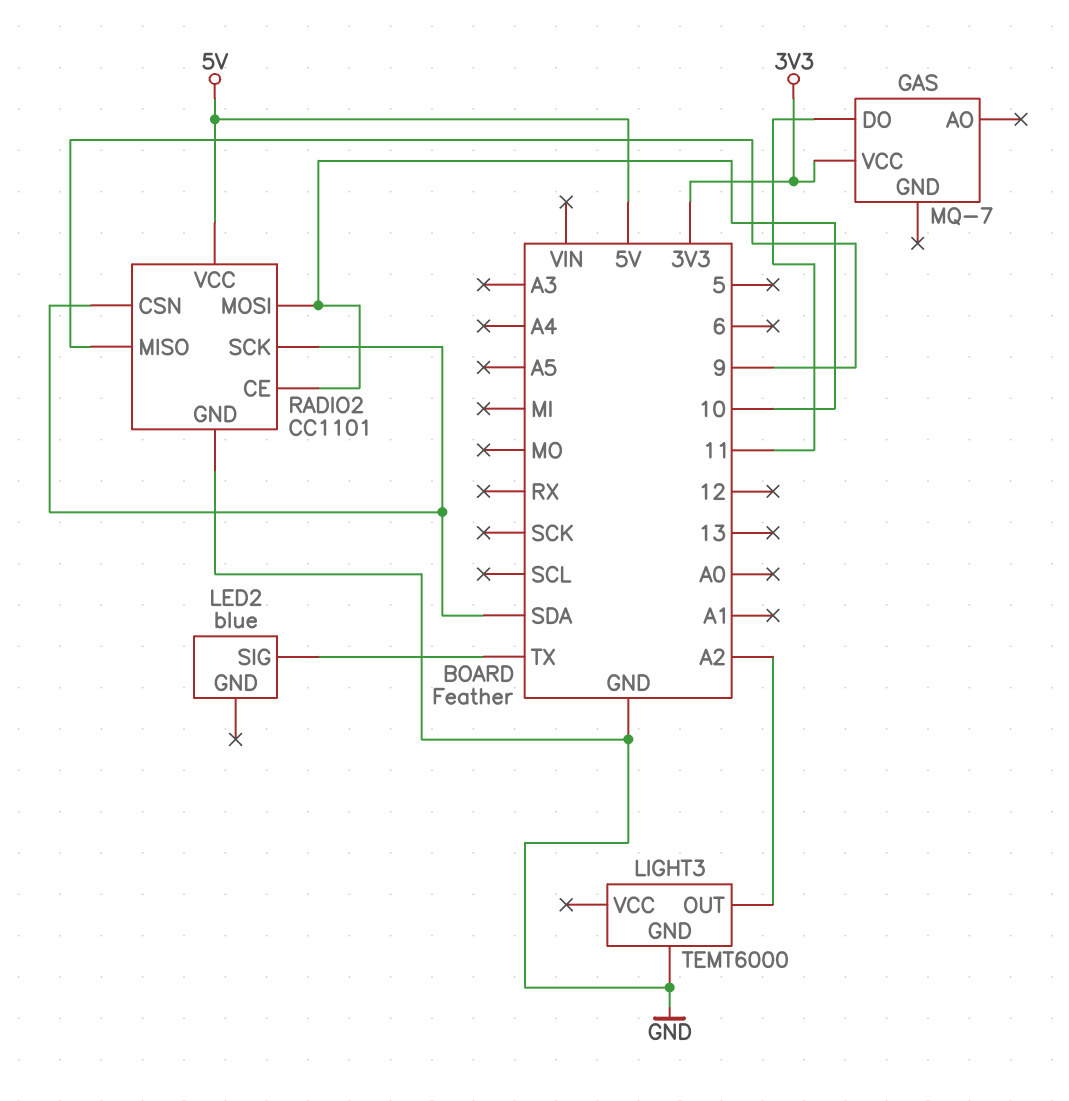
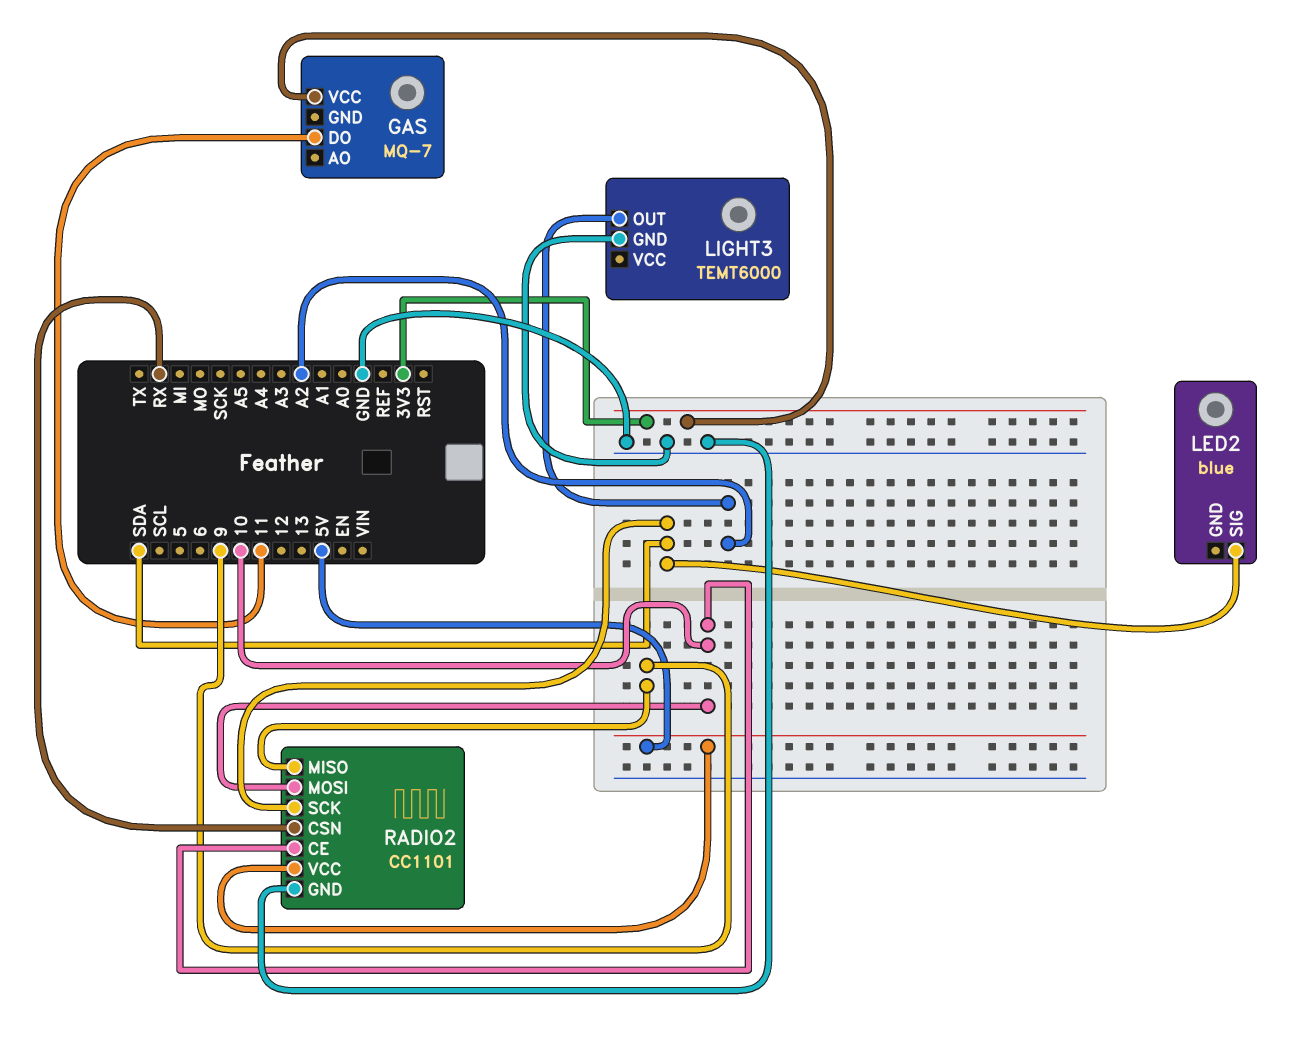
LED2 pin SIG: TX -> SDA
RADIO2 pin CSN: SDA -> RX

